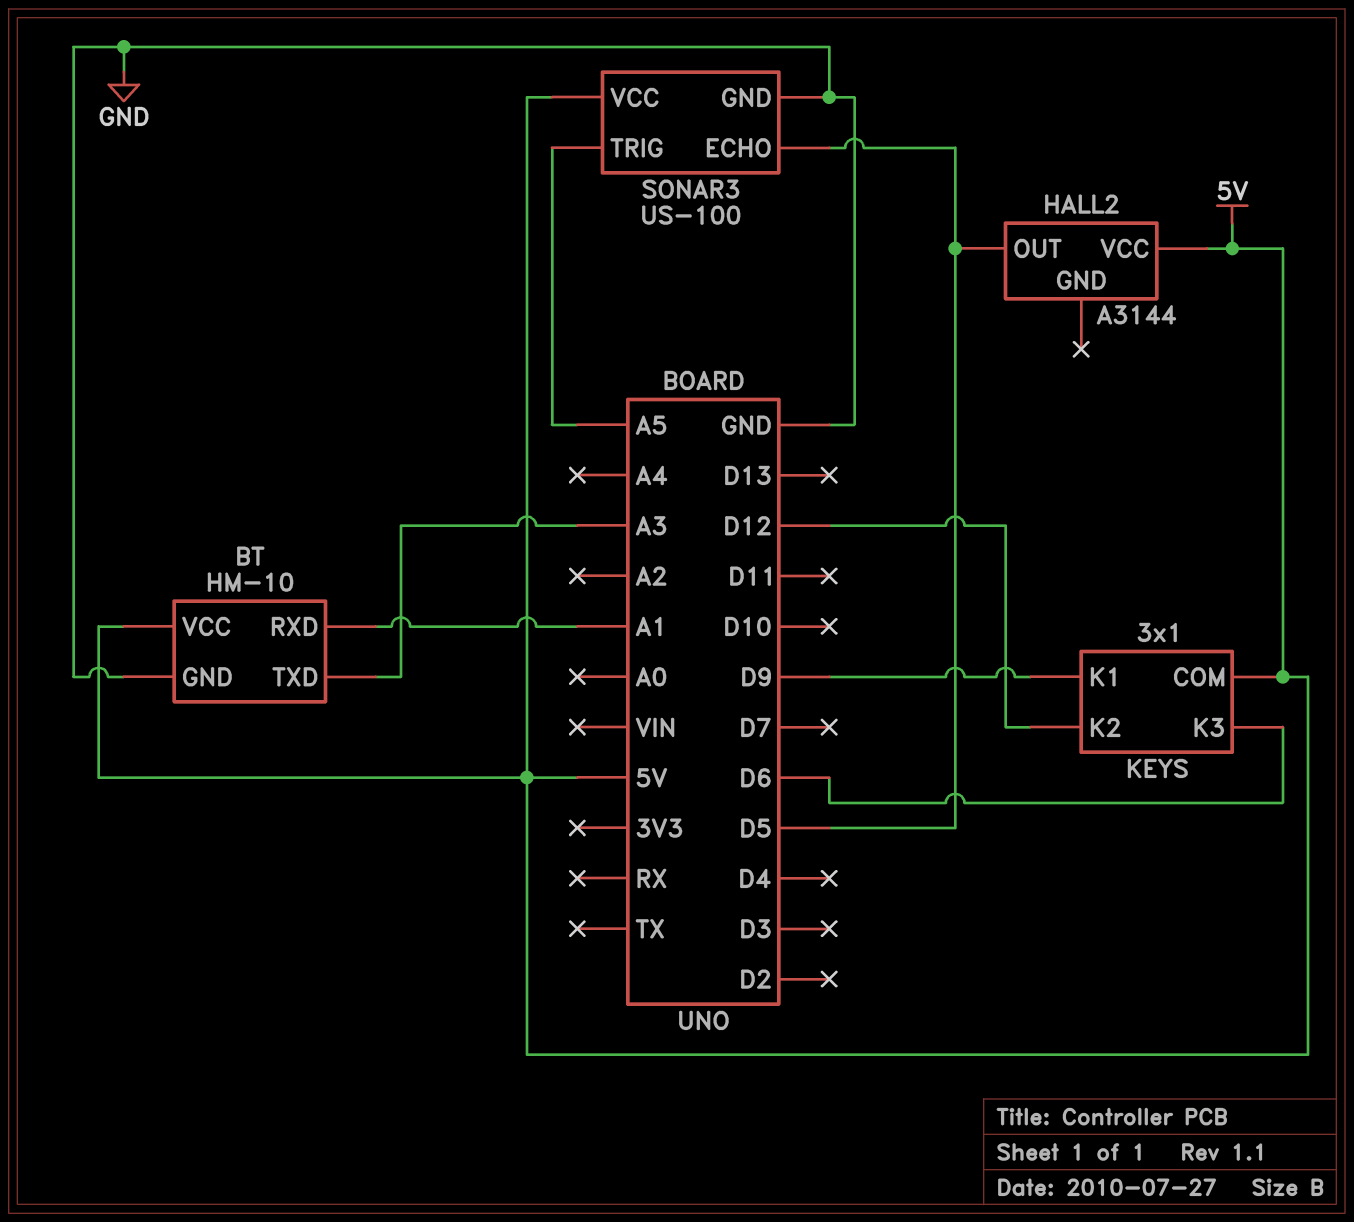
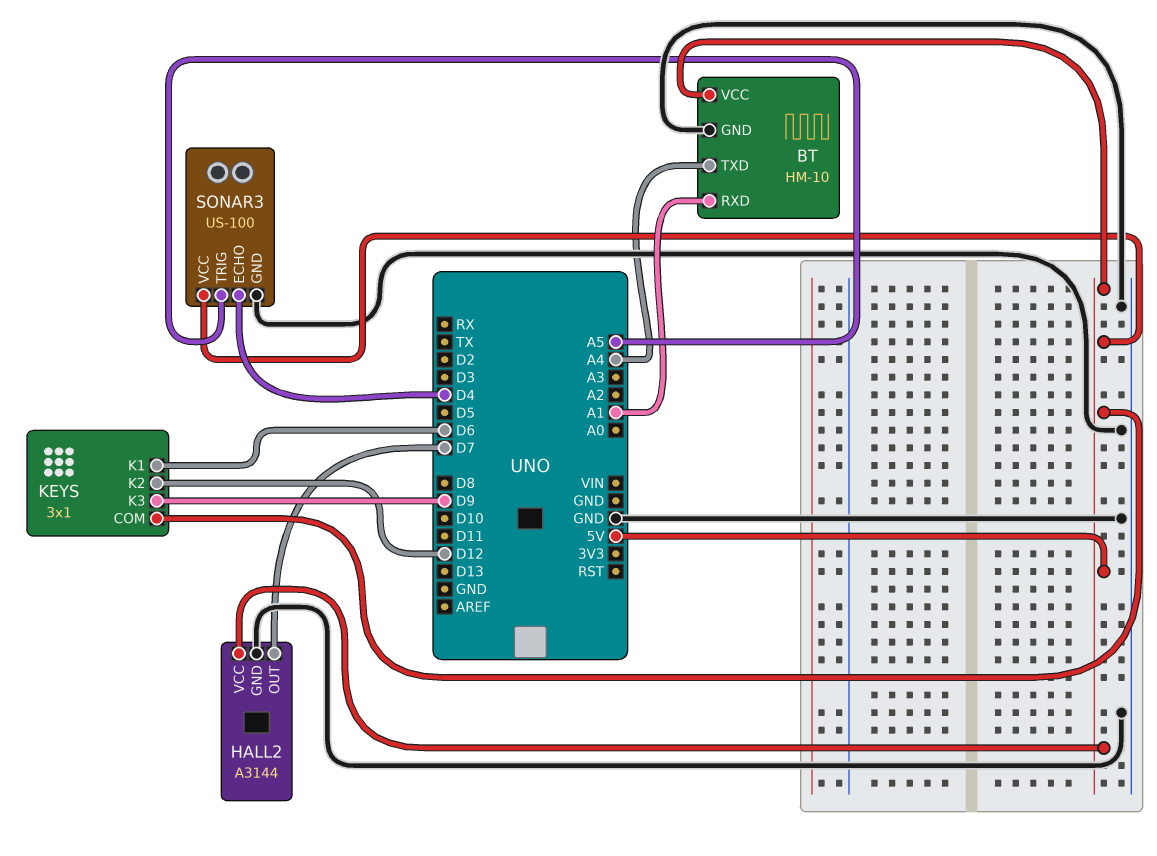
BT pin TXD: A3 -> A4
HALL2 pin GND: none -> GND
HALL2 pin OUT: D5 -> D7
KEYS pin K1: D9 -> D6
KEYS pin K3: D6 -> D9
SONAR3 pin ECHO: D5 -> D4

